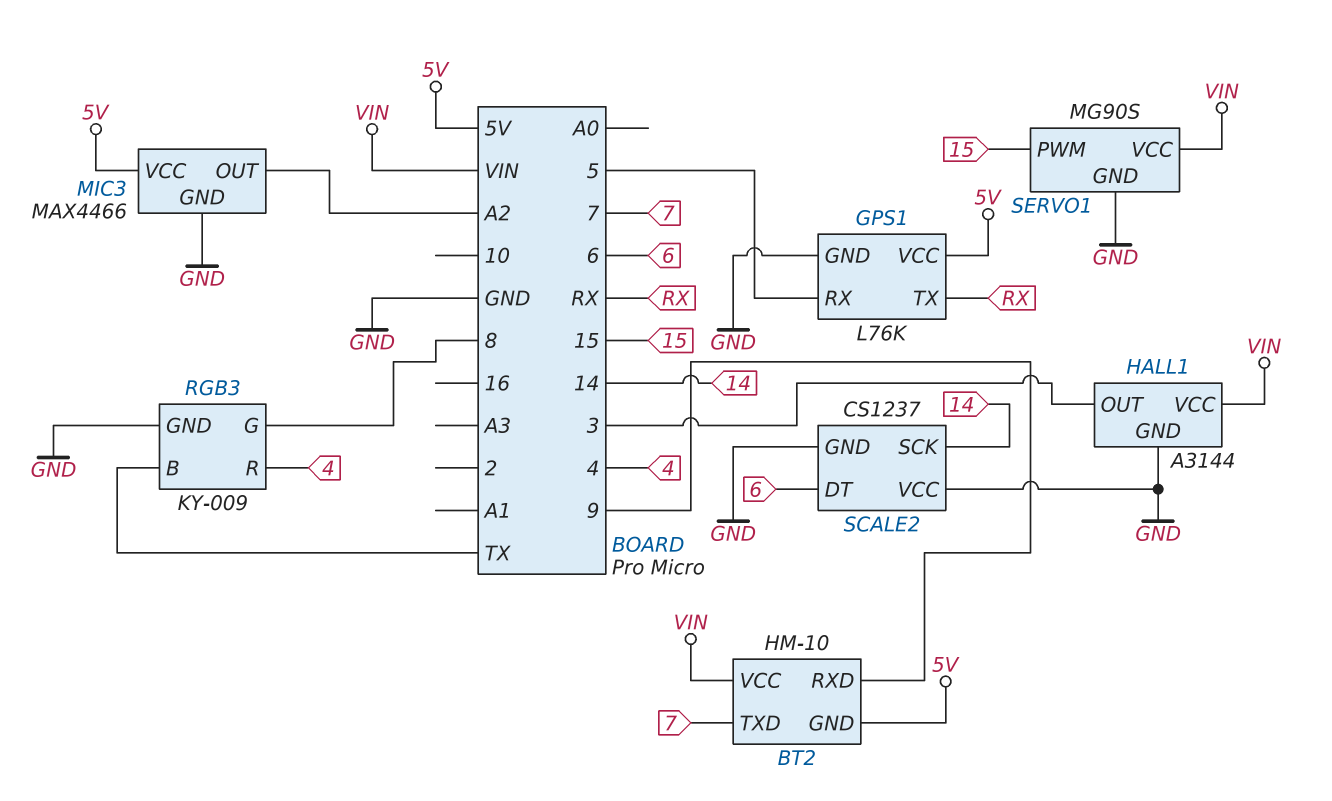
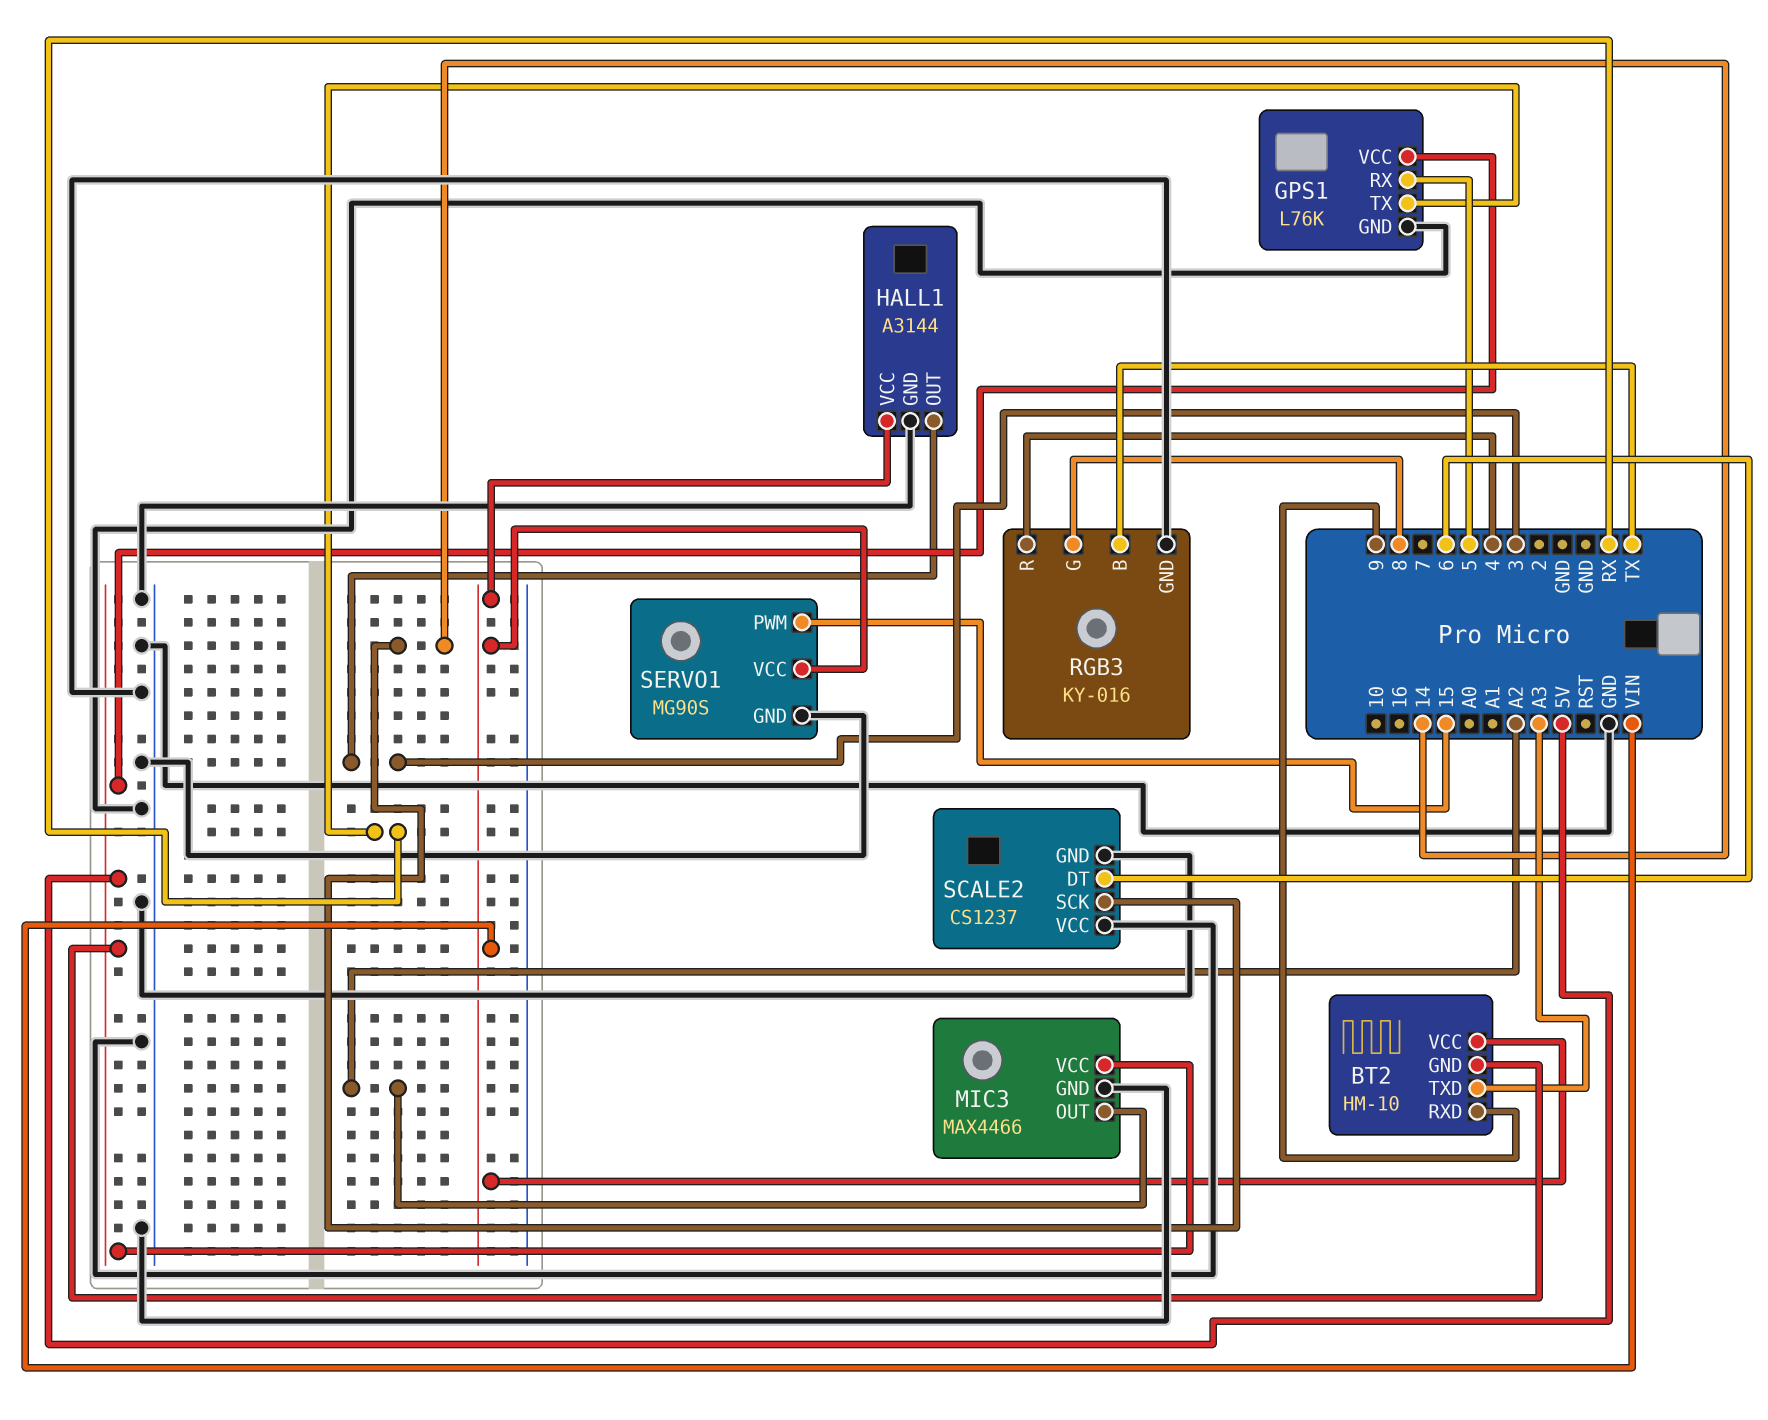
BT2 pin TXD: 7 -> A3
RGB3: KY-009 -> KY-016

